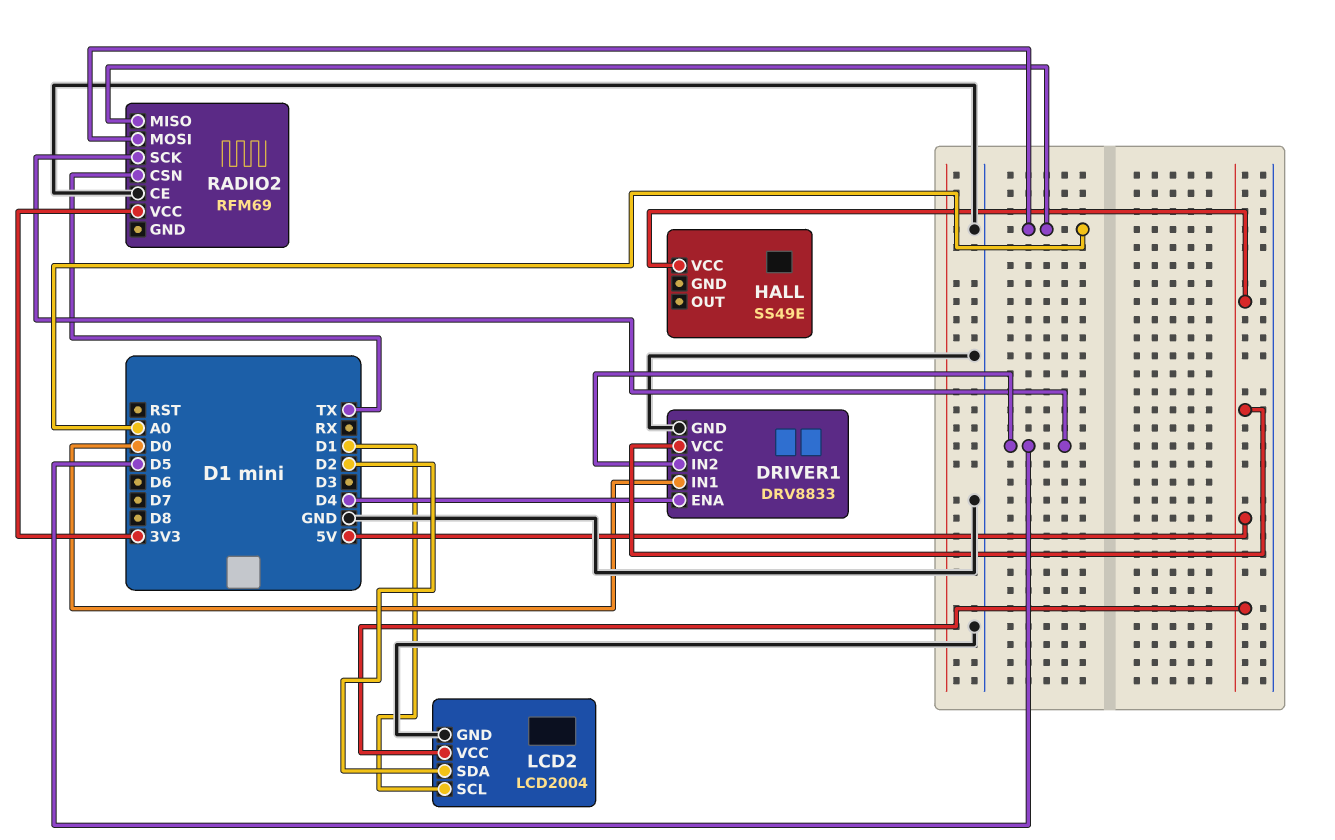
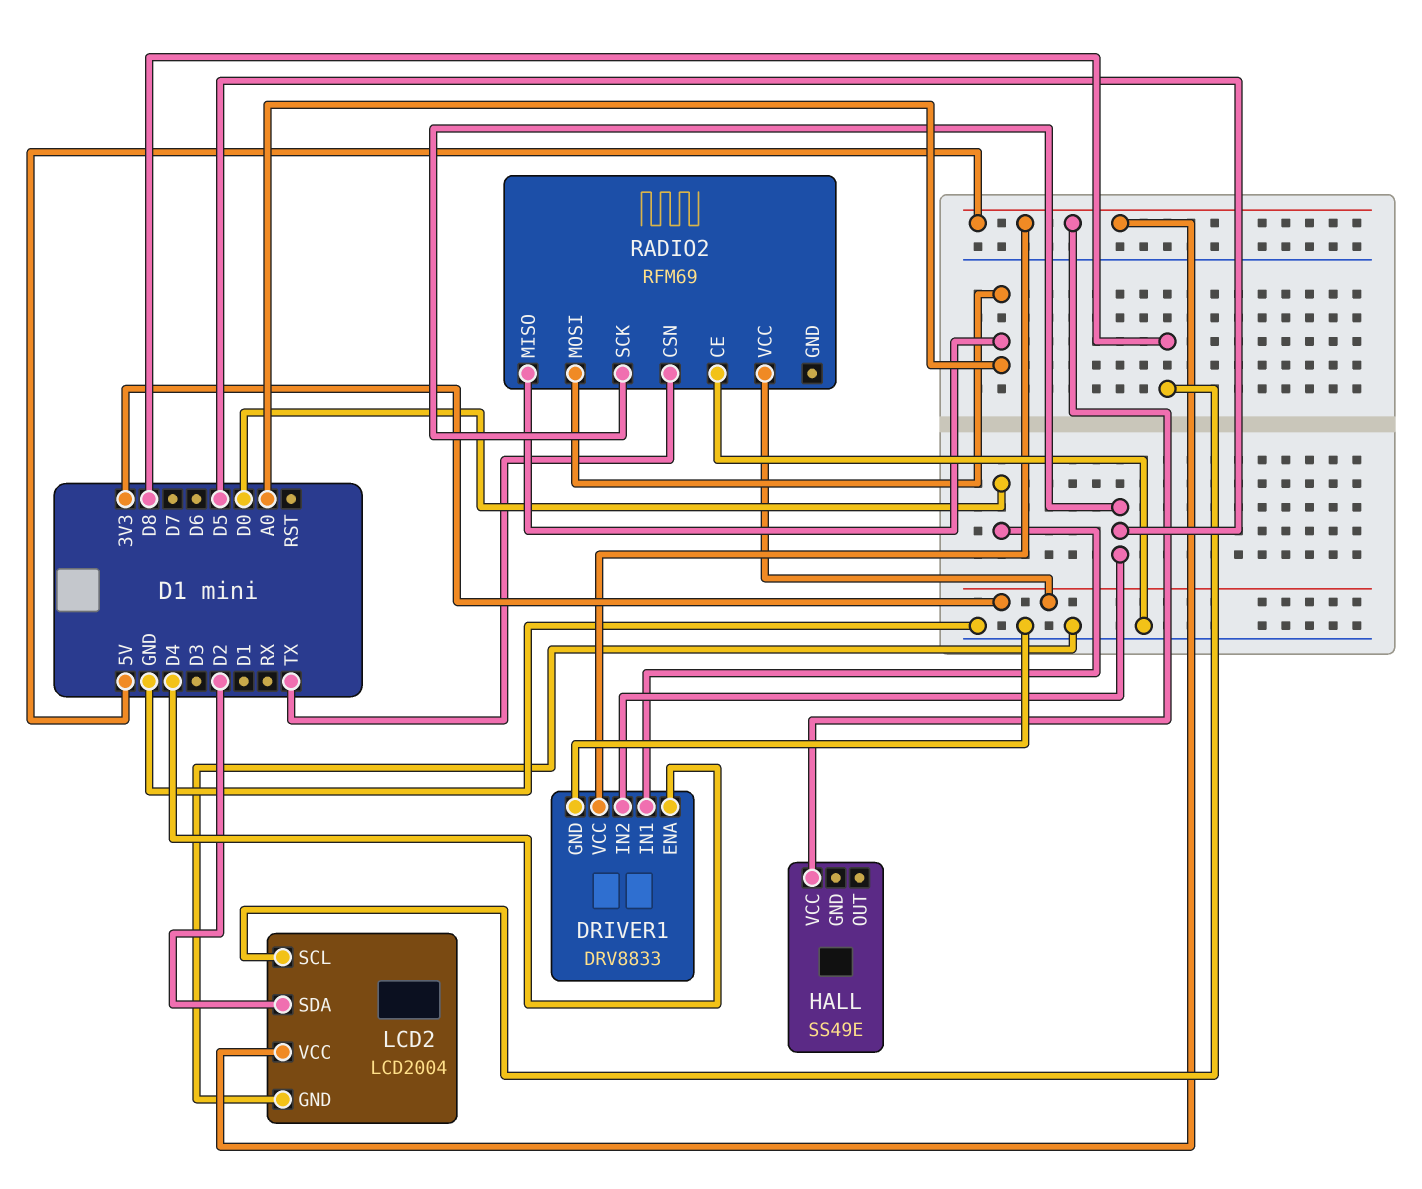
LCD2 pin SCL: D1 -> D8

